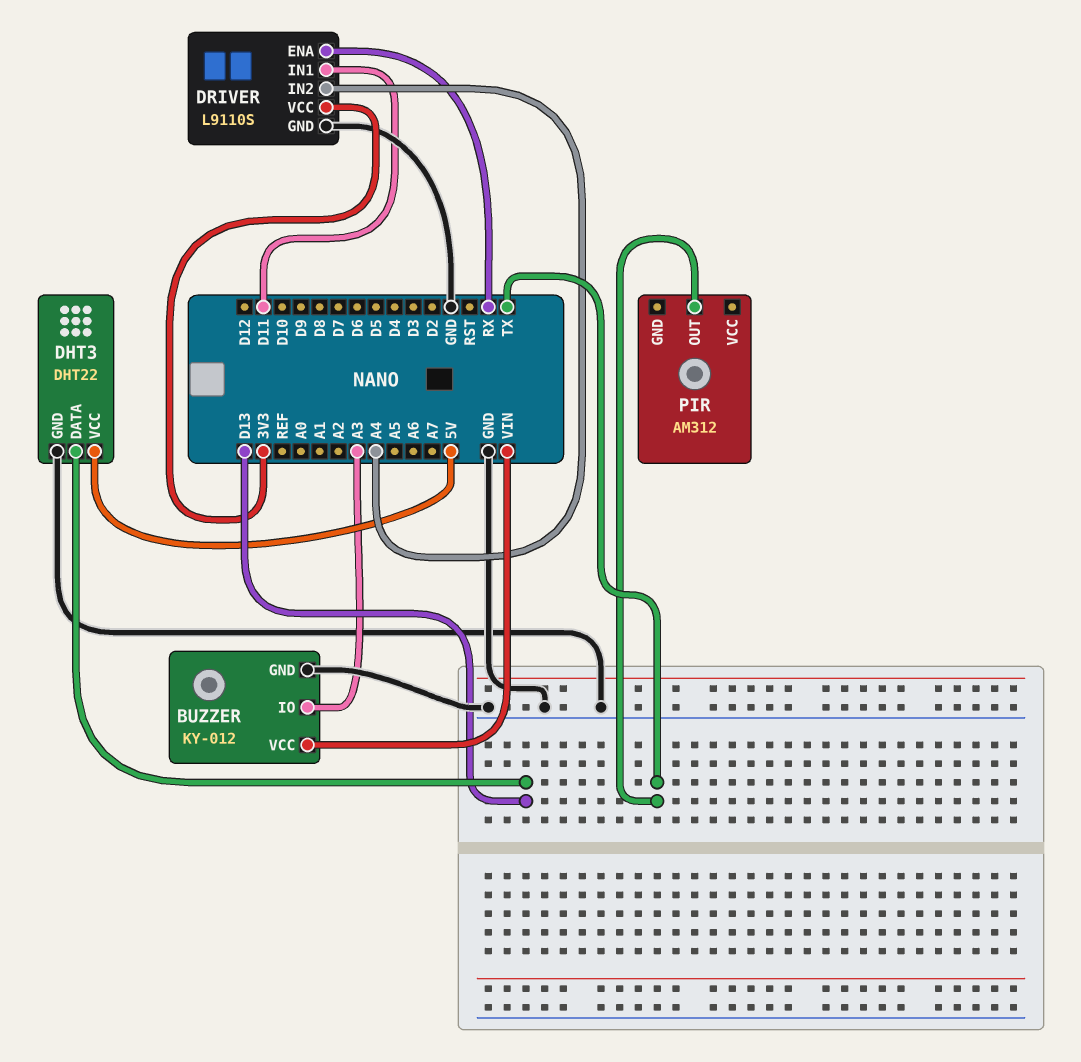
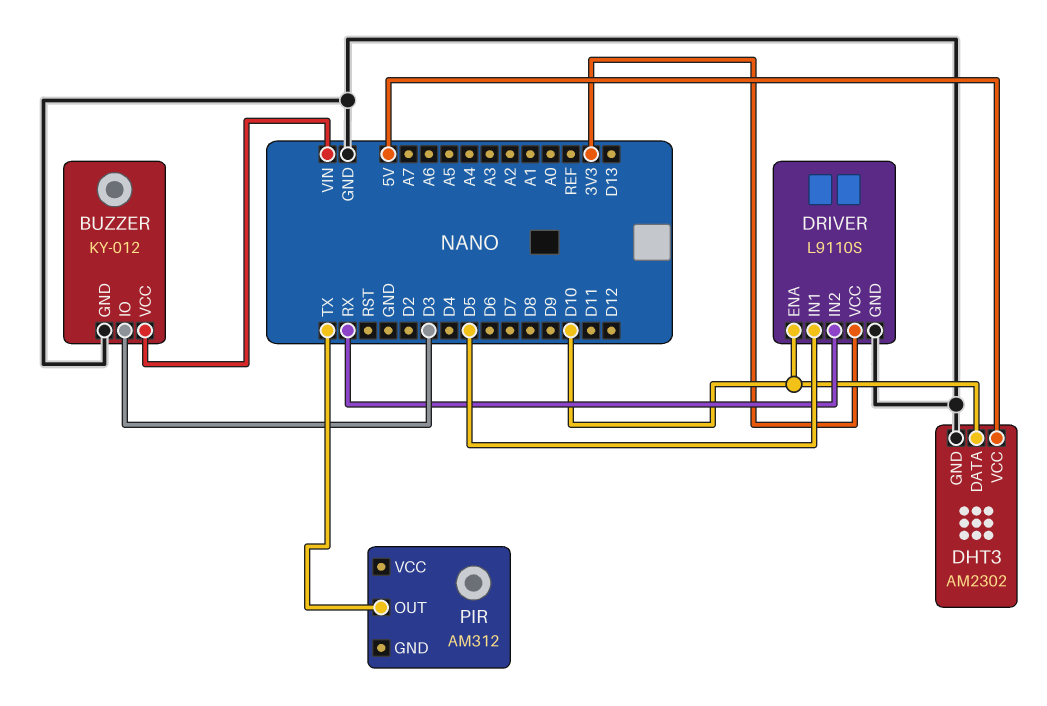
BUZZER pin IO: A3 -> D3
DHT3: DHT22 -> AM2302
DHT3 pin DATA: D13 -> D10
DRIVER pin ENA: RX -> D10
DRIVER pin IN1: D11 -> D5
DRIVER pin IN2: A4 -> RX

